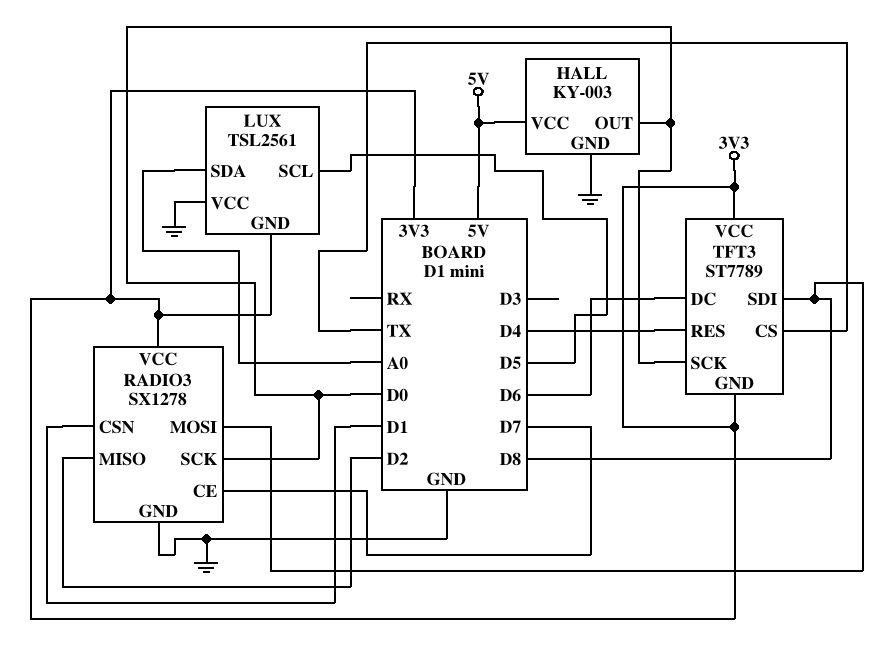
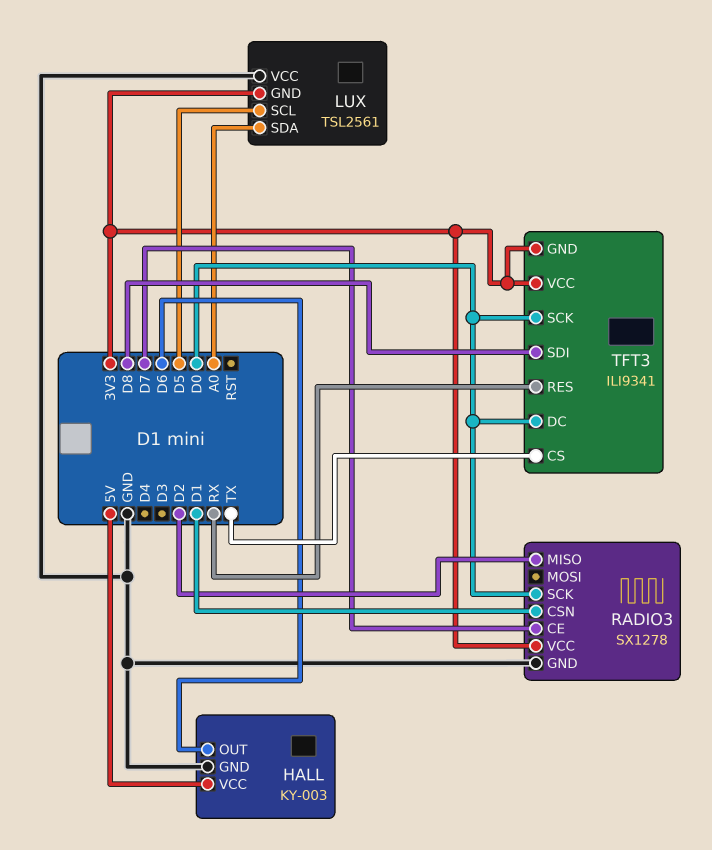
HALL pin OUT: D0 -> D6
RADIO3 pin MOSI: D8 -> none
TFT3: ST7789 -> ILI9341
TFT3 pin DC: D6 -> D0
TFT3 pin RES: D4 -> RX

